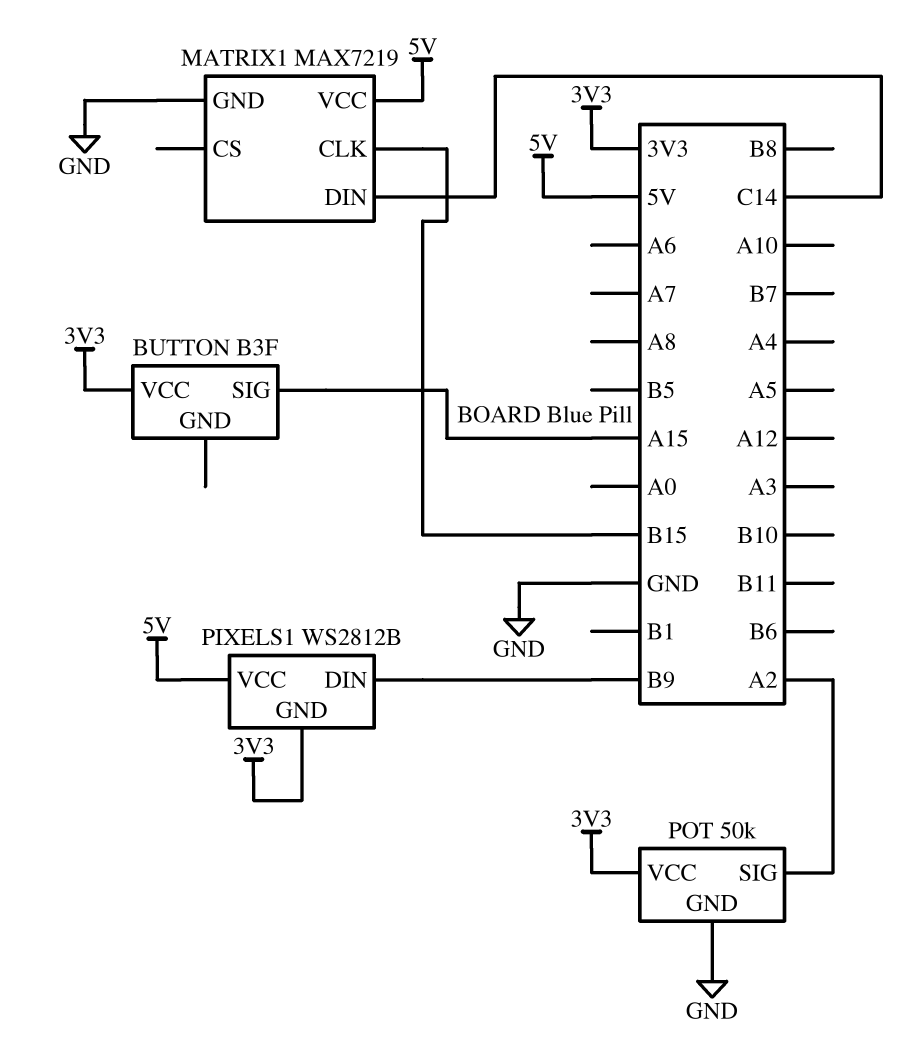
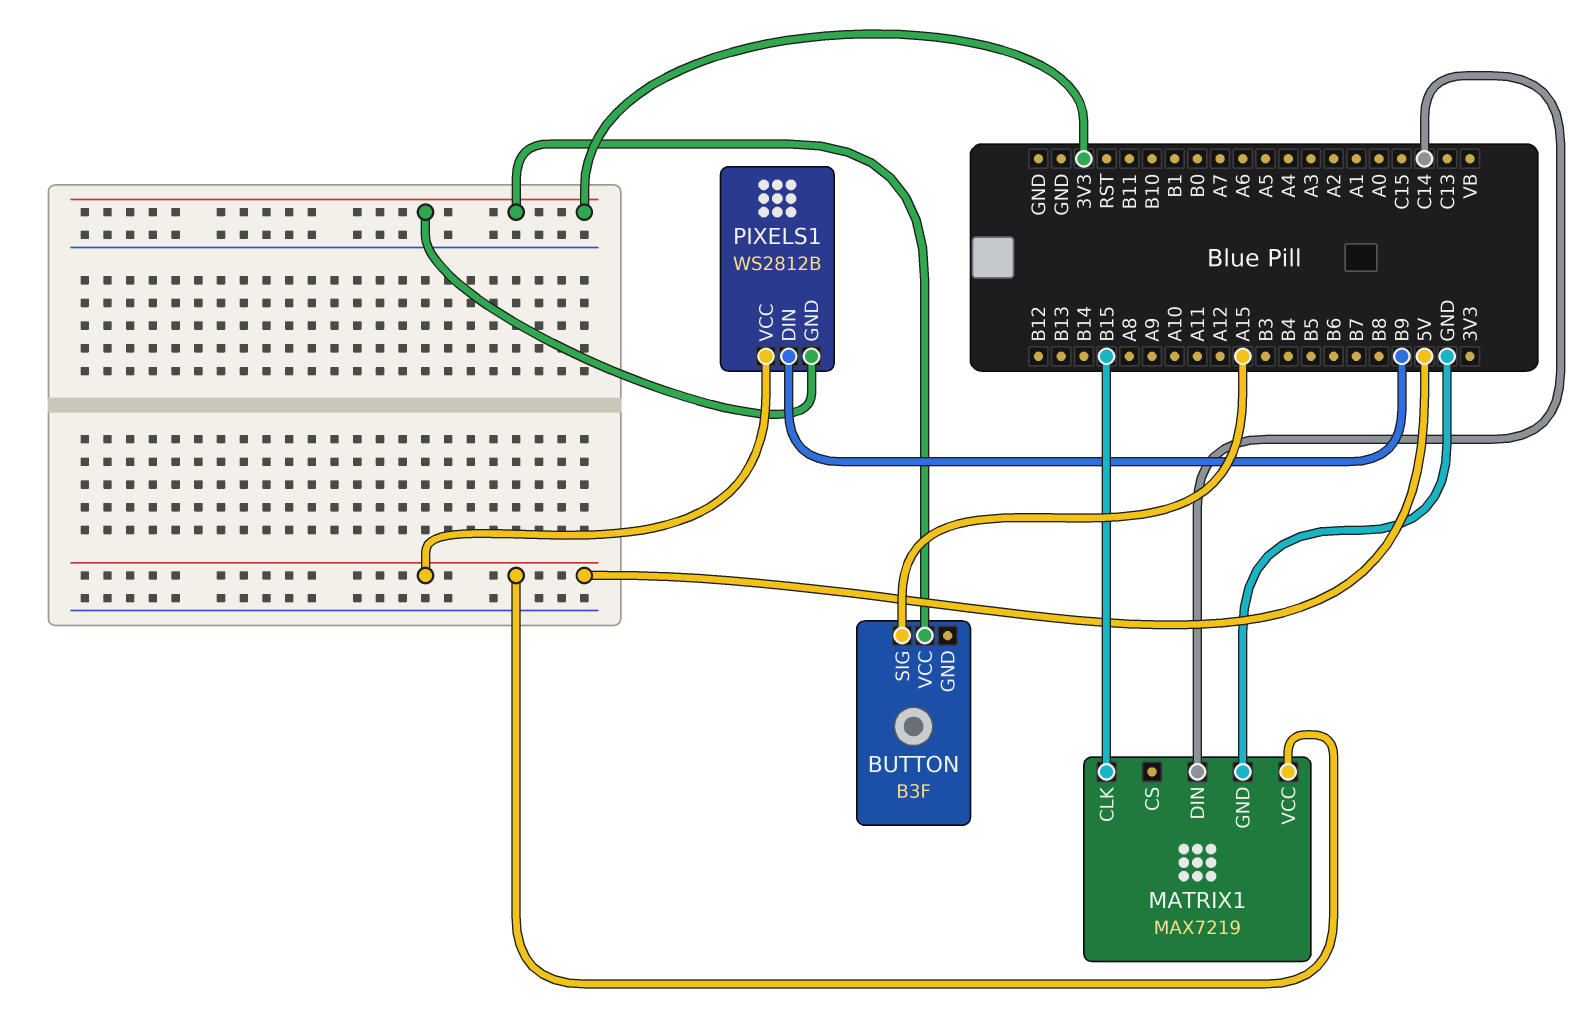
POT: 50k -> none
POT pin GND: GND -> none
POT pin SIG: A2 -> none
POT pin VCC: 3V3 -> none

